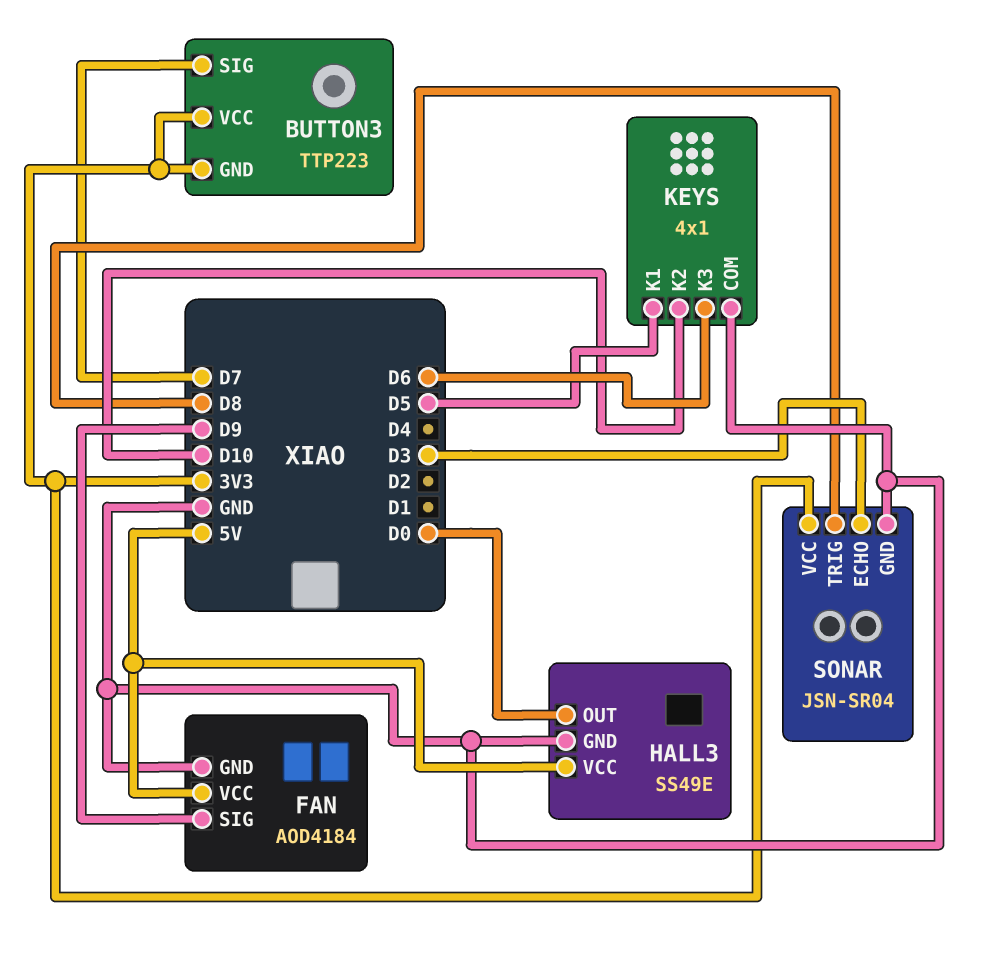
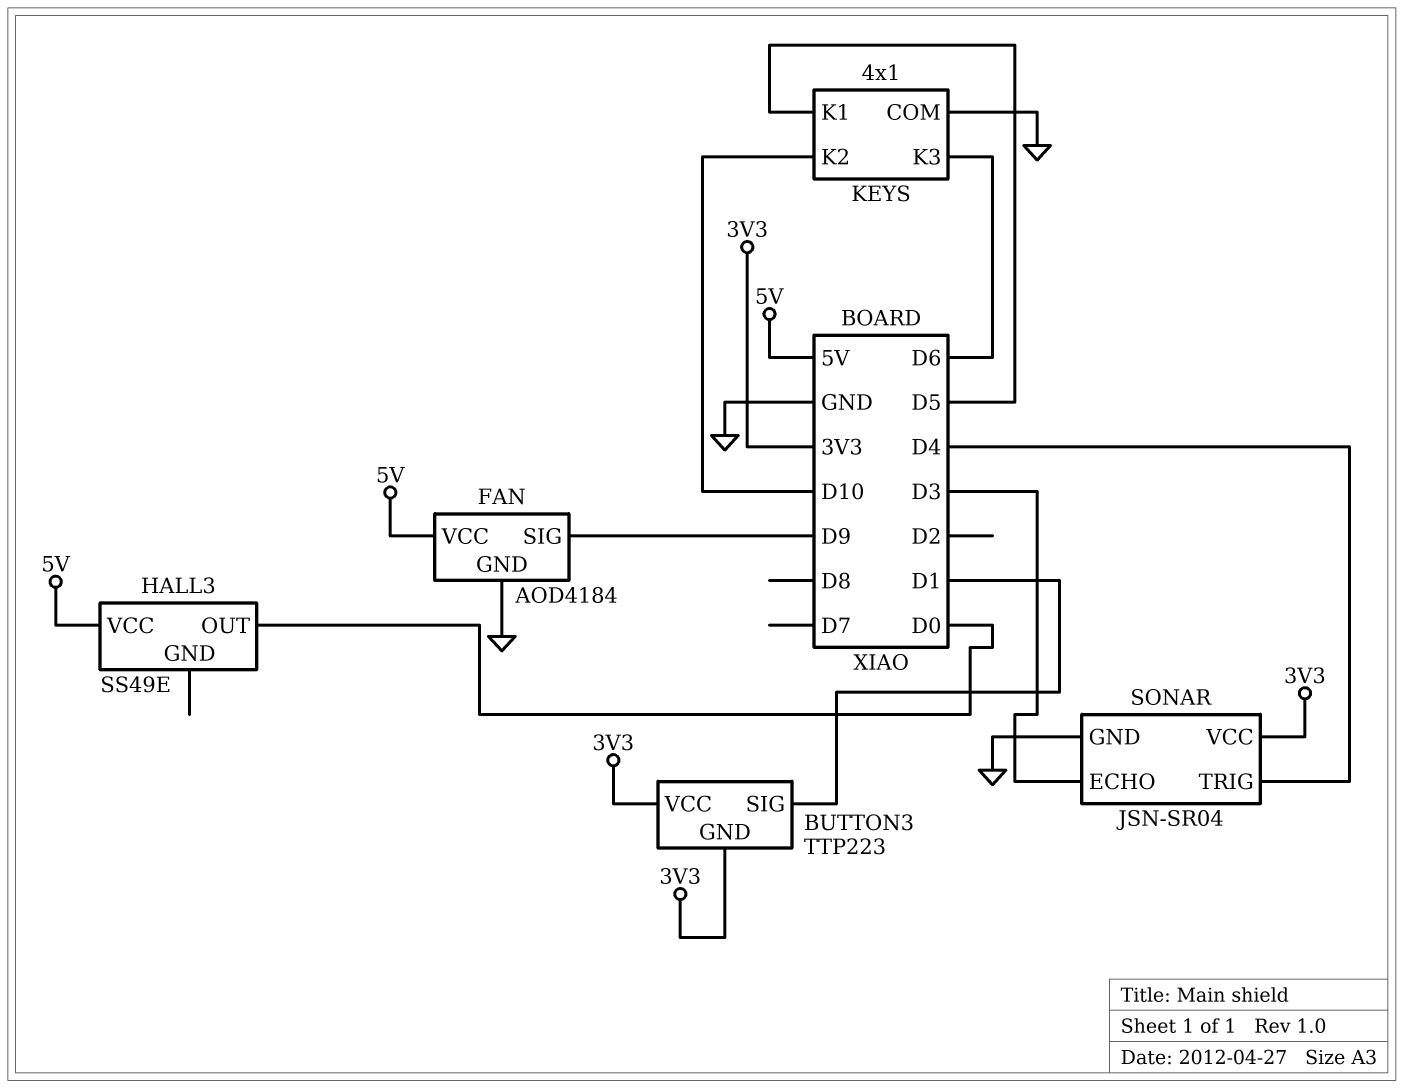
BUTTON3 pin SIG: D7 -> D1
HALL3 pin GND: GND -> none
SONAR pin TRIG: D8 -> D4

